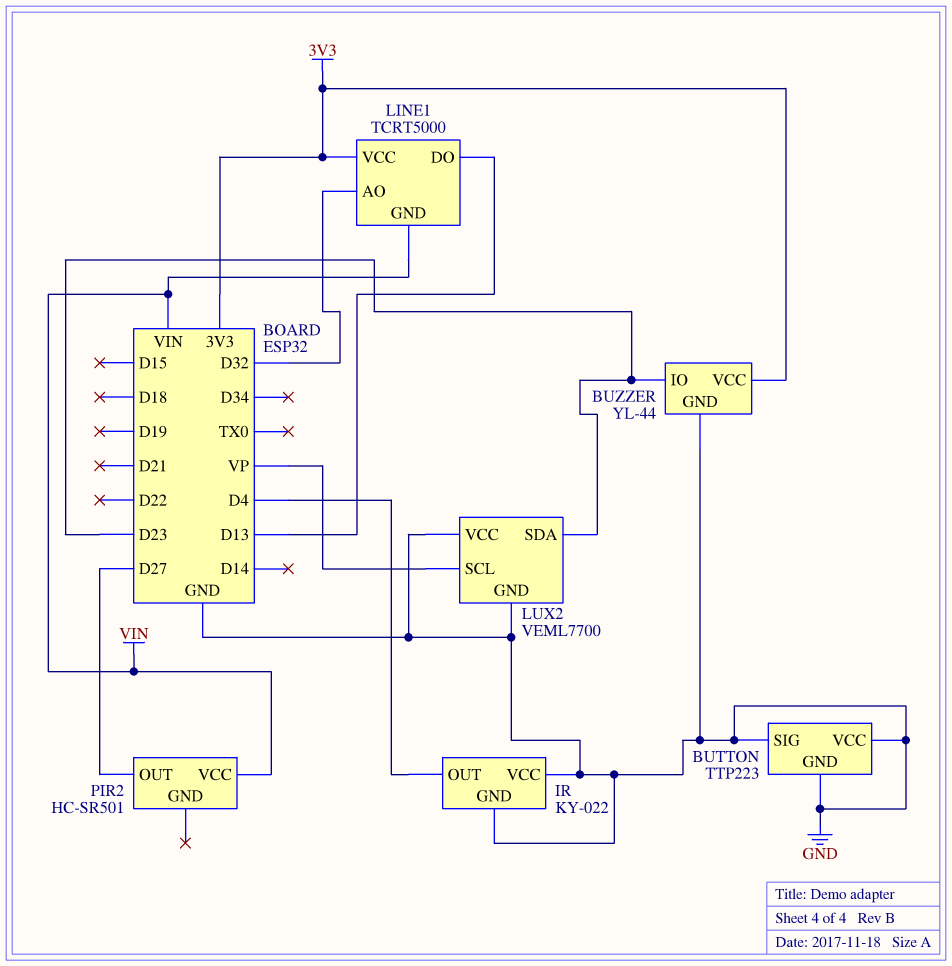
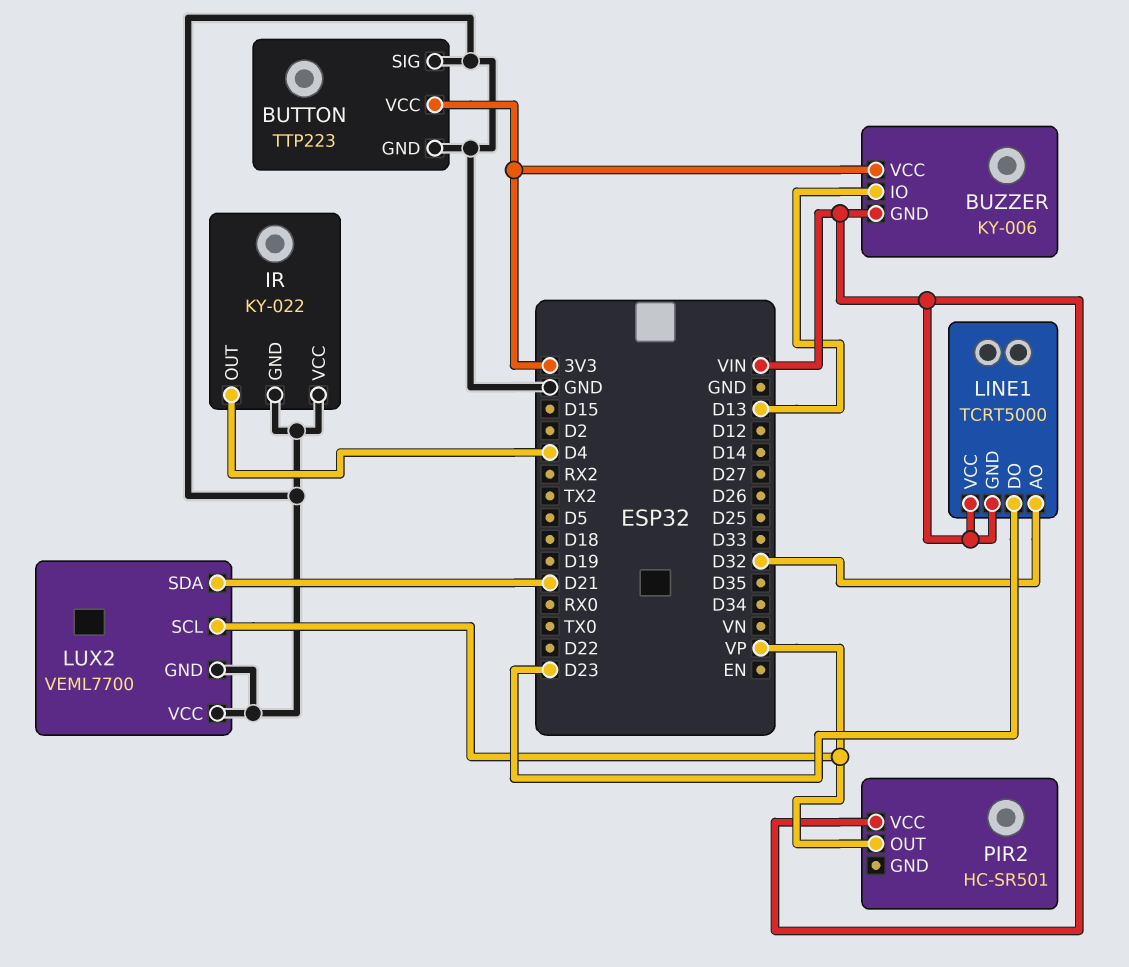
BUTTON pin VCC: GND -> 3V3
BUZZER: YL-44 -> KY-006
BUZZER pin GND: GND -> VIN
BUZZER pin IO: D23 -> D13
LINE1 pin DO: D13 -> D23
LINE1 pin VCC: 3V3 -> VIN
LUX2 pin SDA: D23 -> D21
PIR2 pin OUT: D27 -> VP

